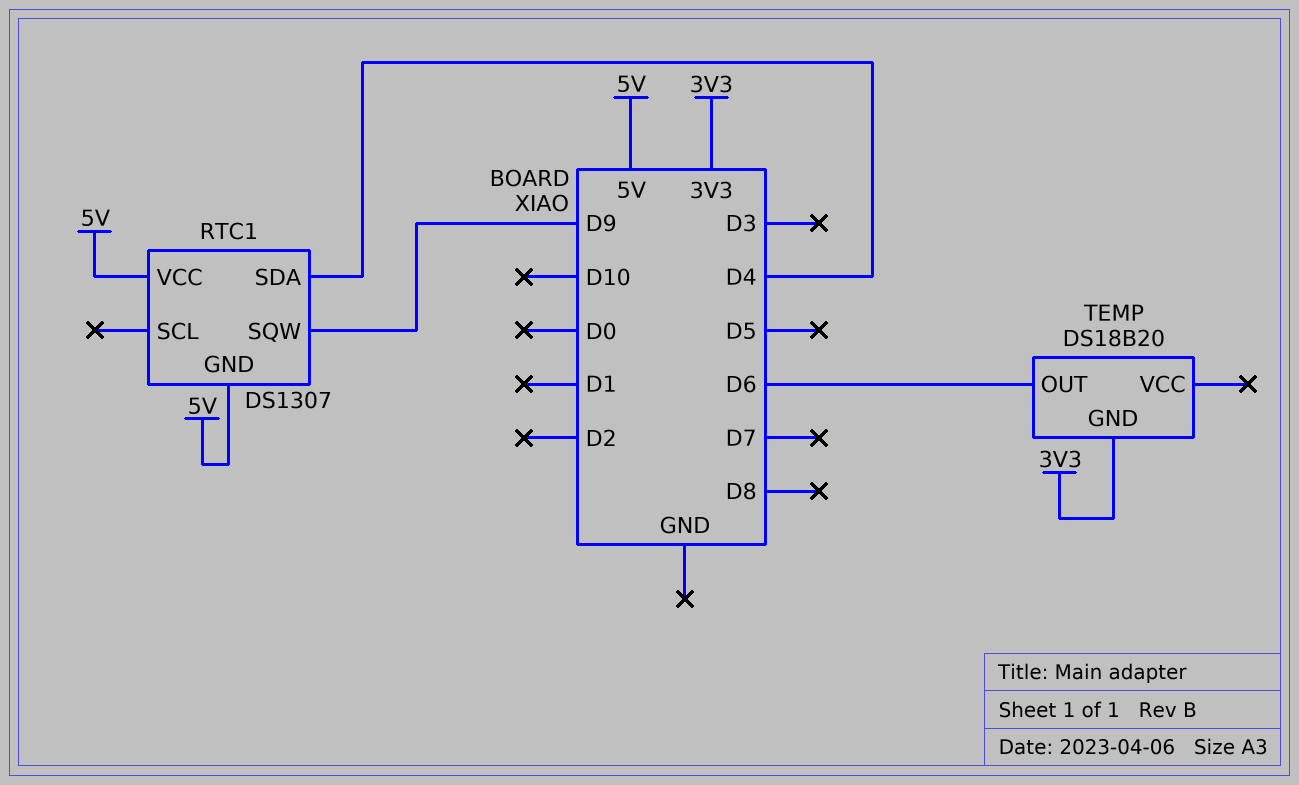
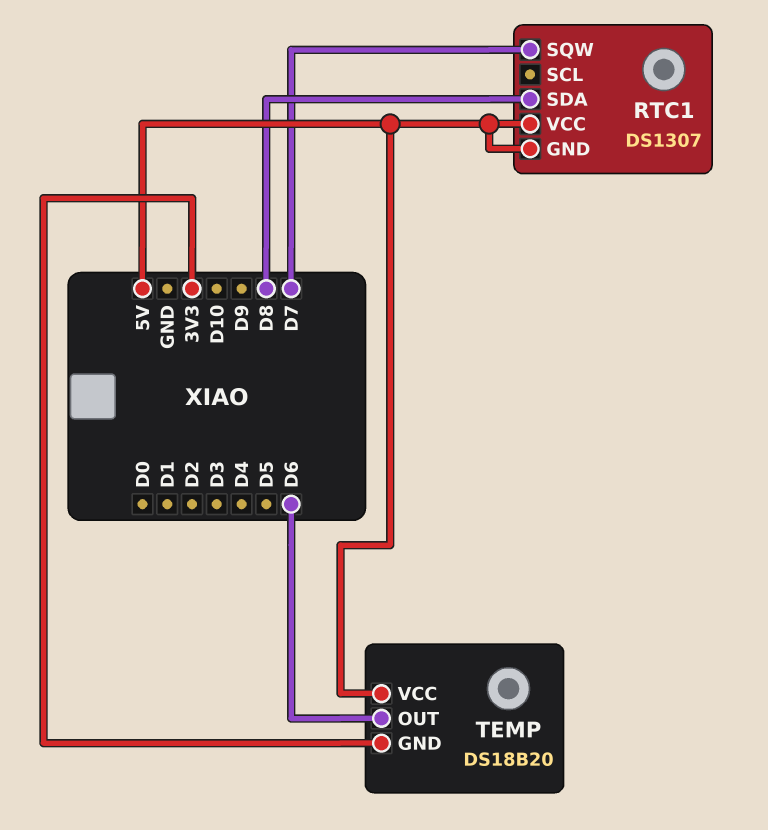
RTC1 pin SDA: D4 -> D8
RTC1 pin SQW: D9 -> D7
TEMP pin VCC: none -> 5V

